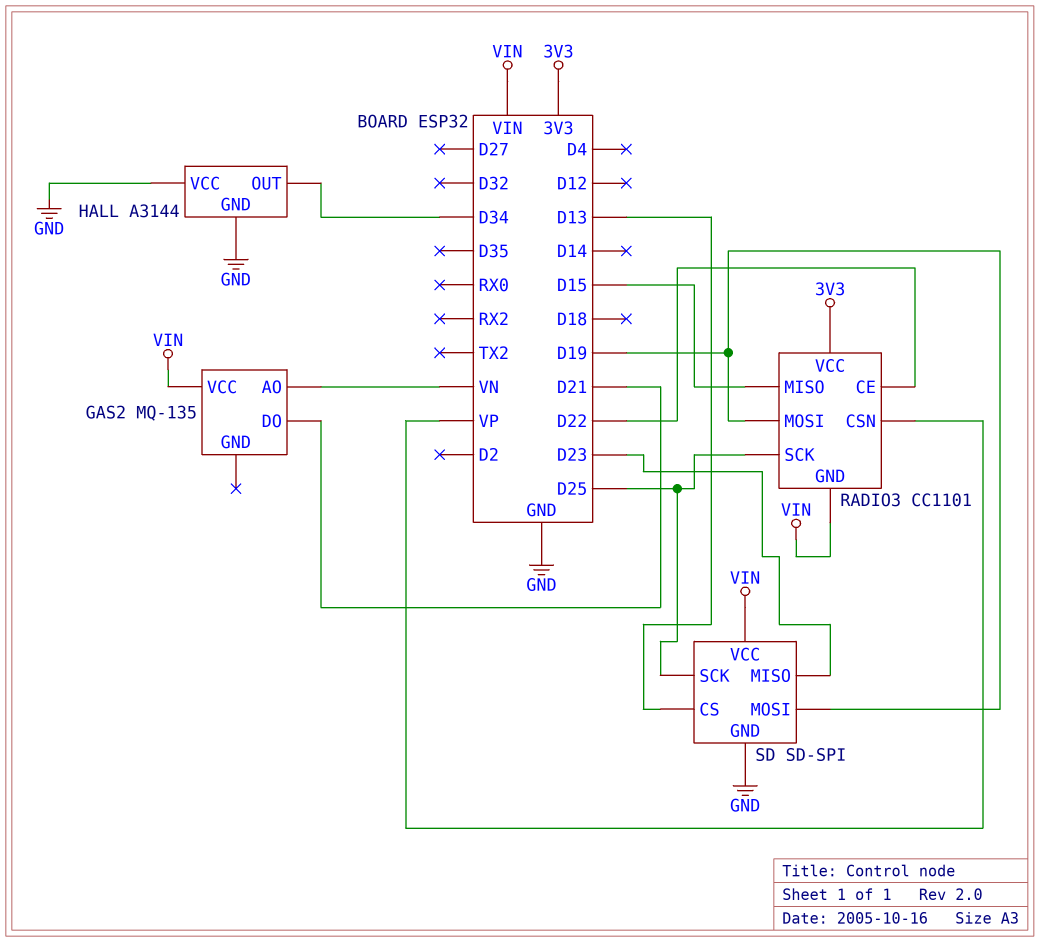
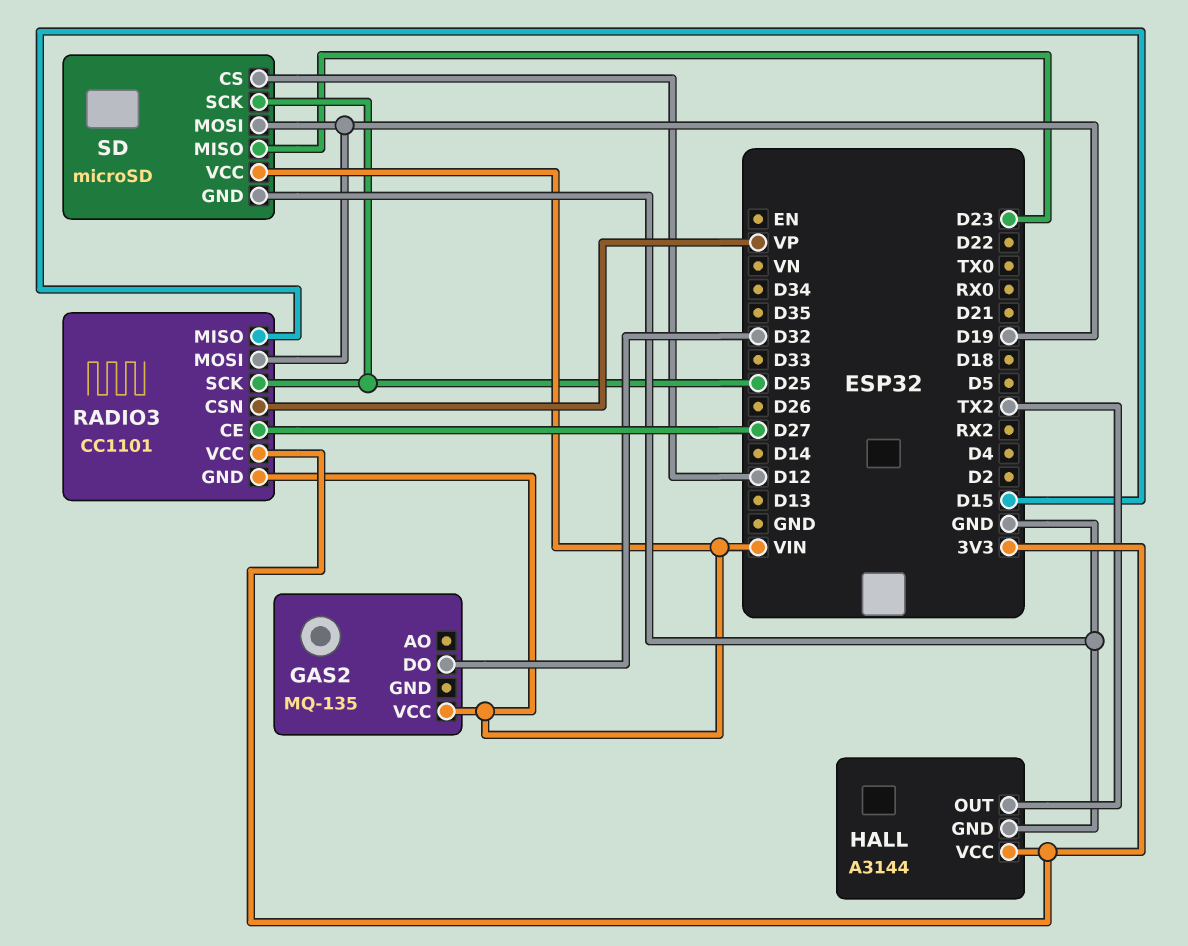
GAS2 pin AO: VN -> none
GAS2 pin DO: D21 -> D32
HALL pin OUT: D34 -> TX2
HALL pin VCC: GND -> 3V3
RADIO3 pin CE: D22 -> D27
SD: SD-SPI -> microSD
SD pin CS: D13 -> D12

